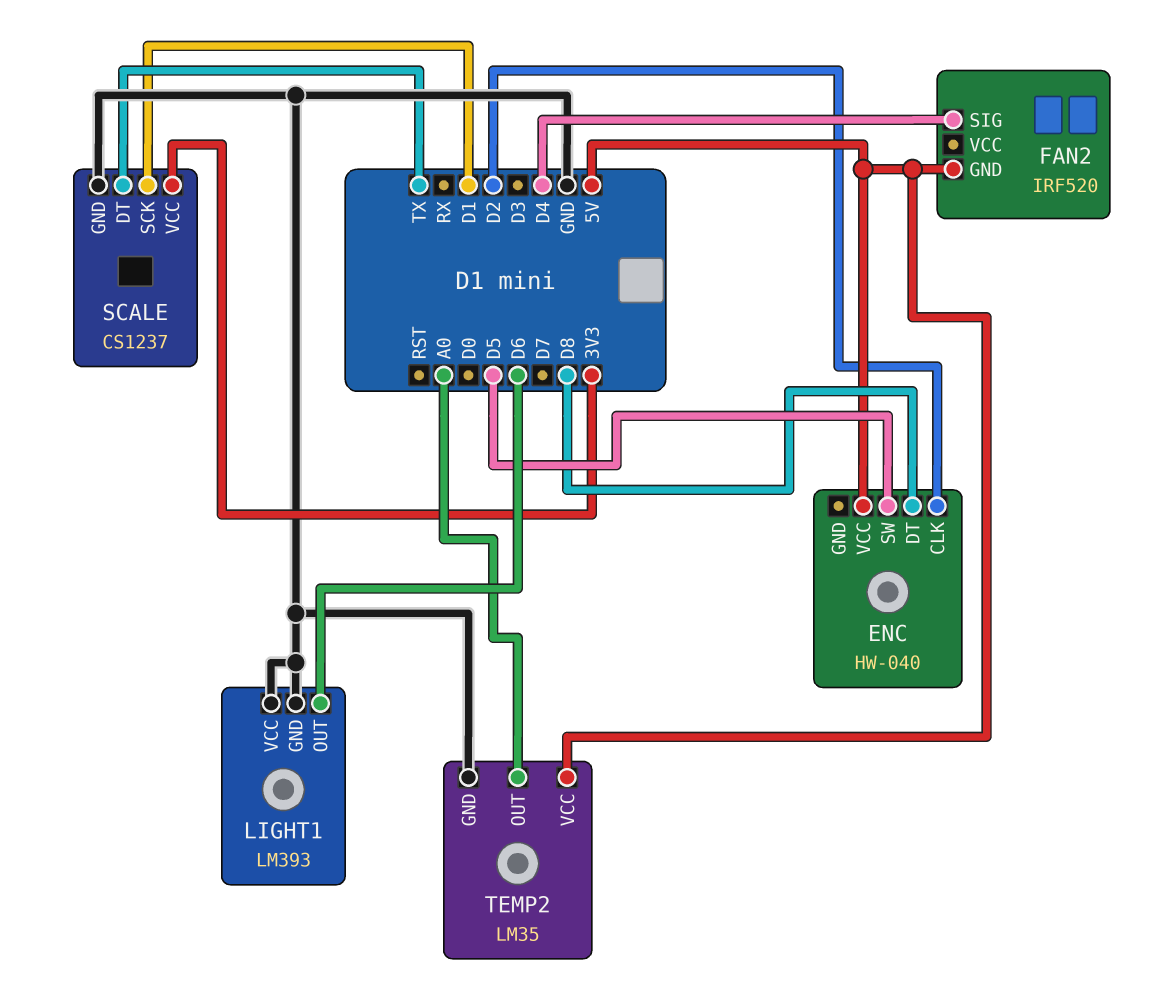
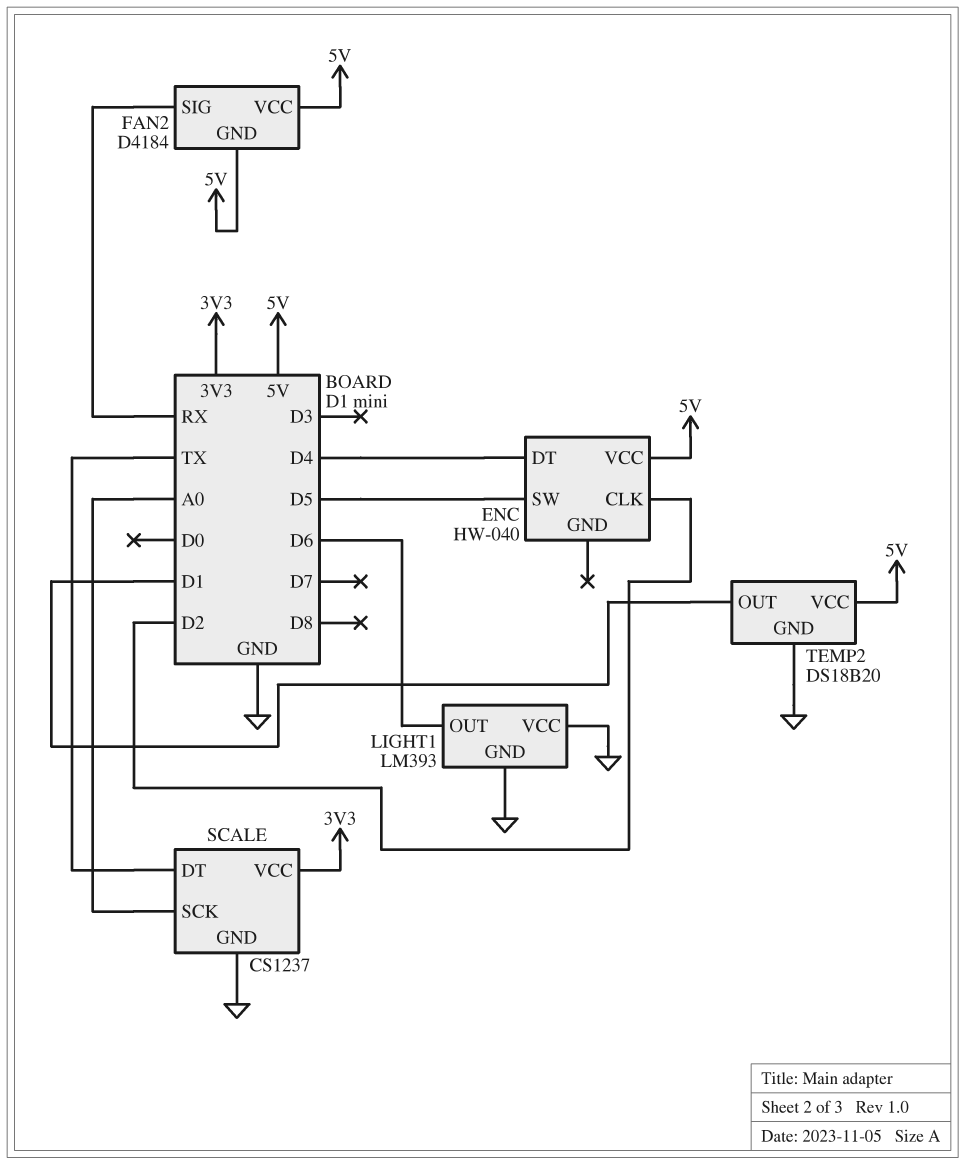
ENC pin DT: D8 -> D4
FAN2: IRF520 -> D4184
FAN2 pin SIG: D4 -> RX
FAN2 pin VCC: none -> 5V
SCALE pin SCK: D1 -> A0
TEMP2: LM35 -> DS18B20
TEMP2 pin OUT: A0 -> D1

